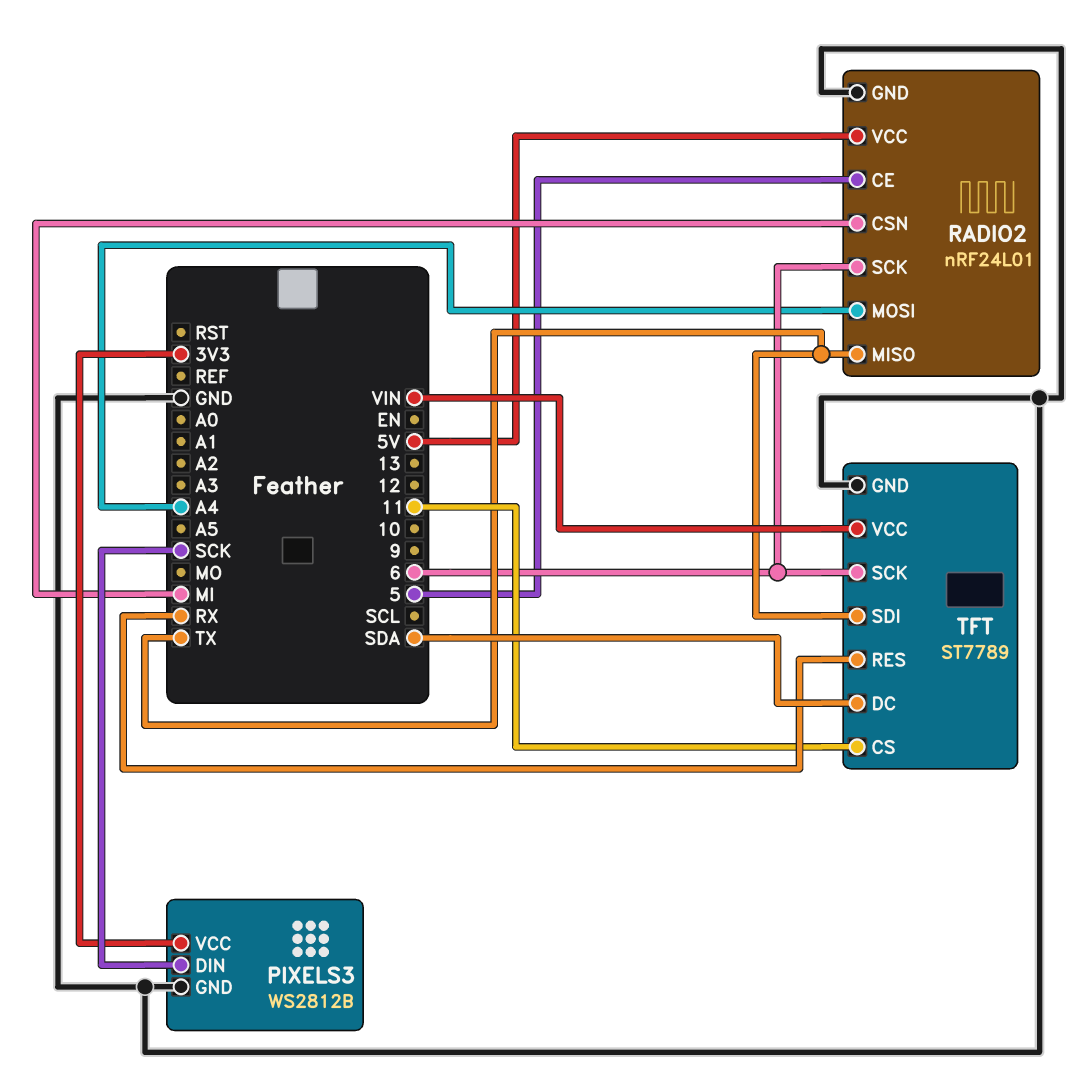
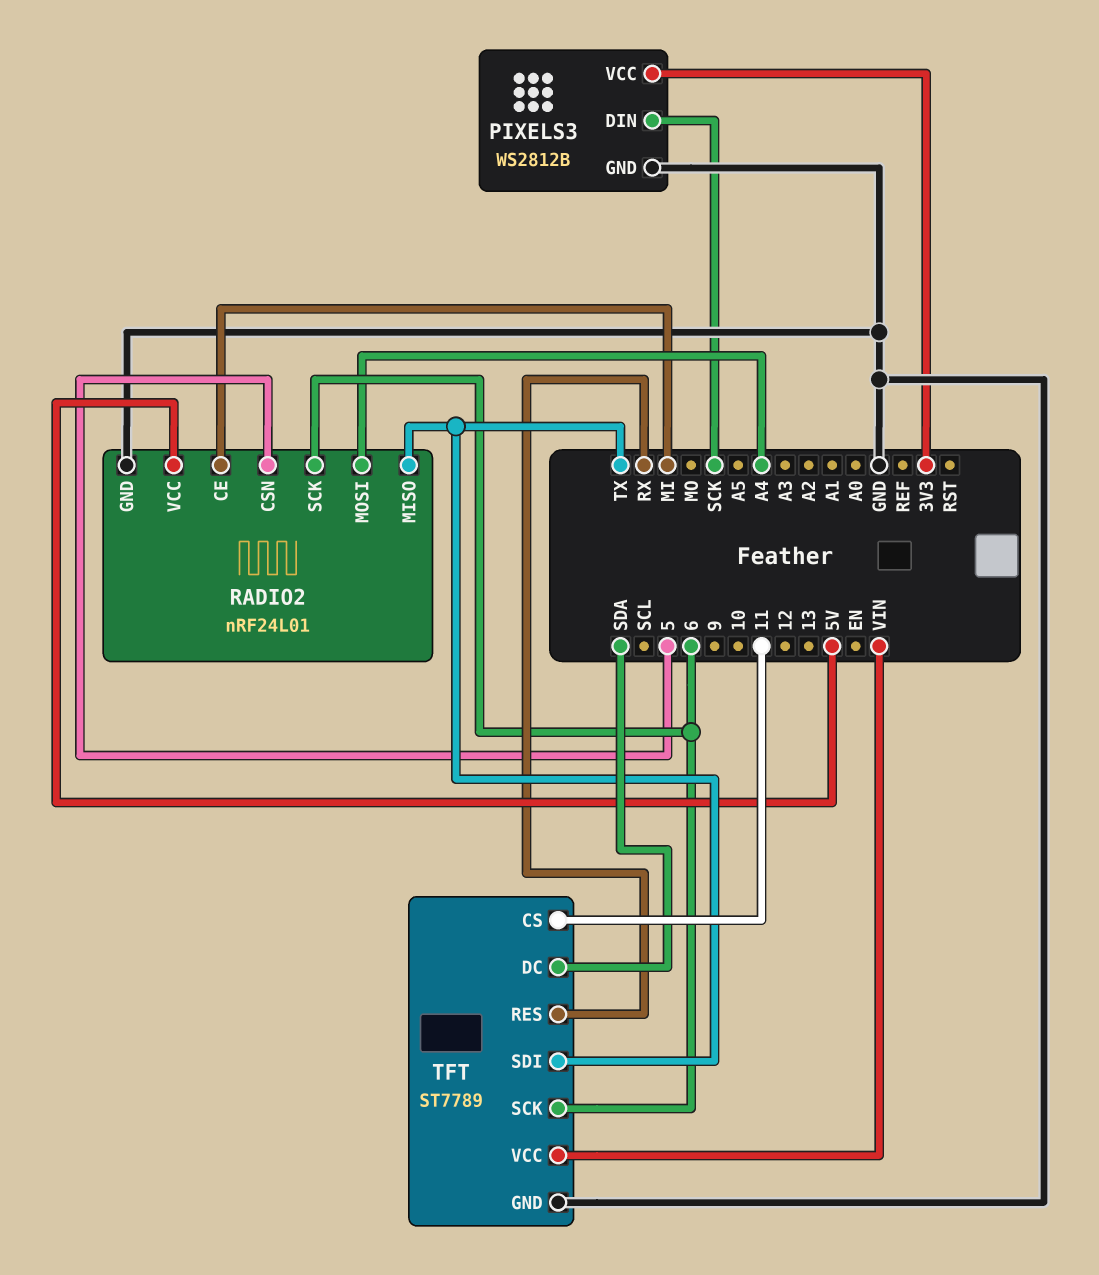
RADIO2 pin CE: 5 -> MI
RADIO2 pin CSN: MI -> 5

